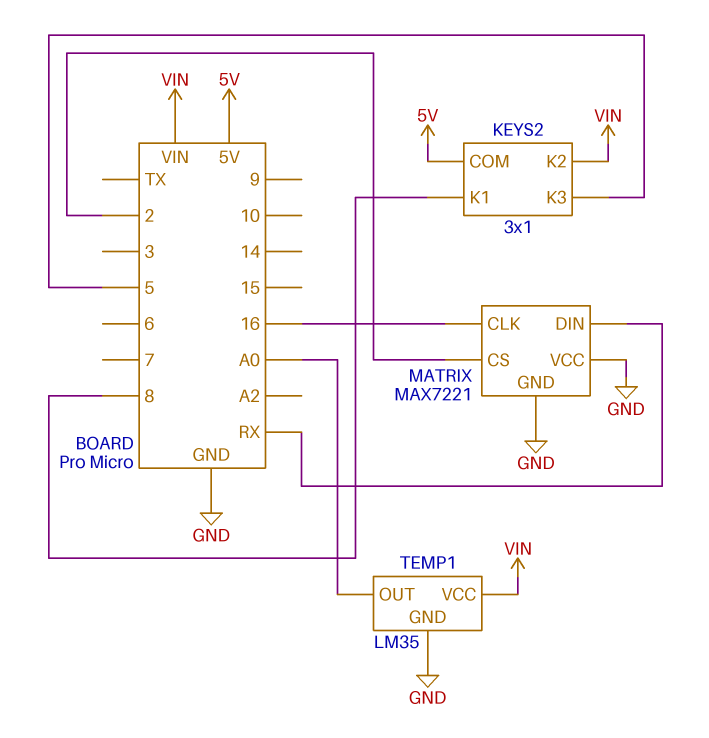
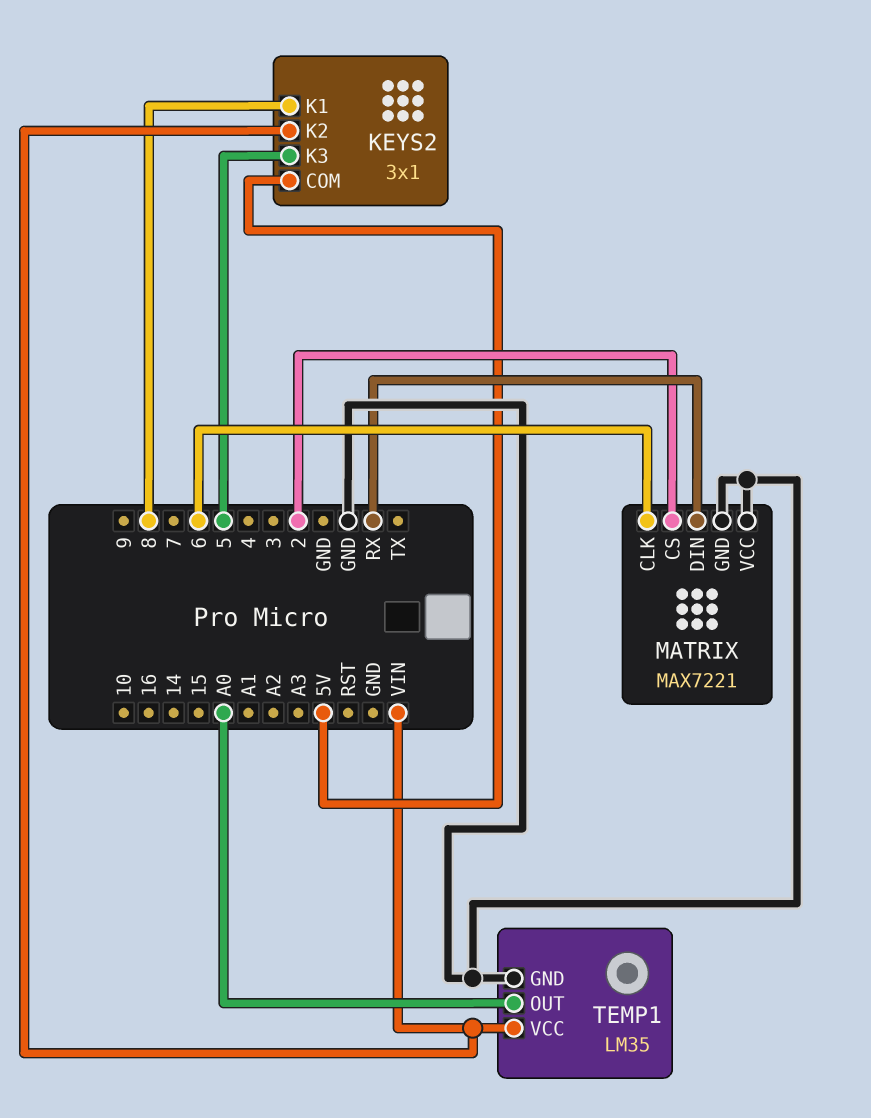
MATRIX pin CLK: 16 -> 6

